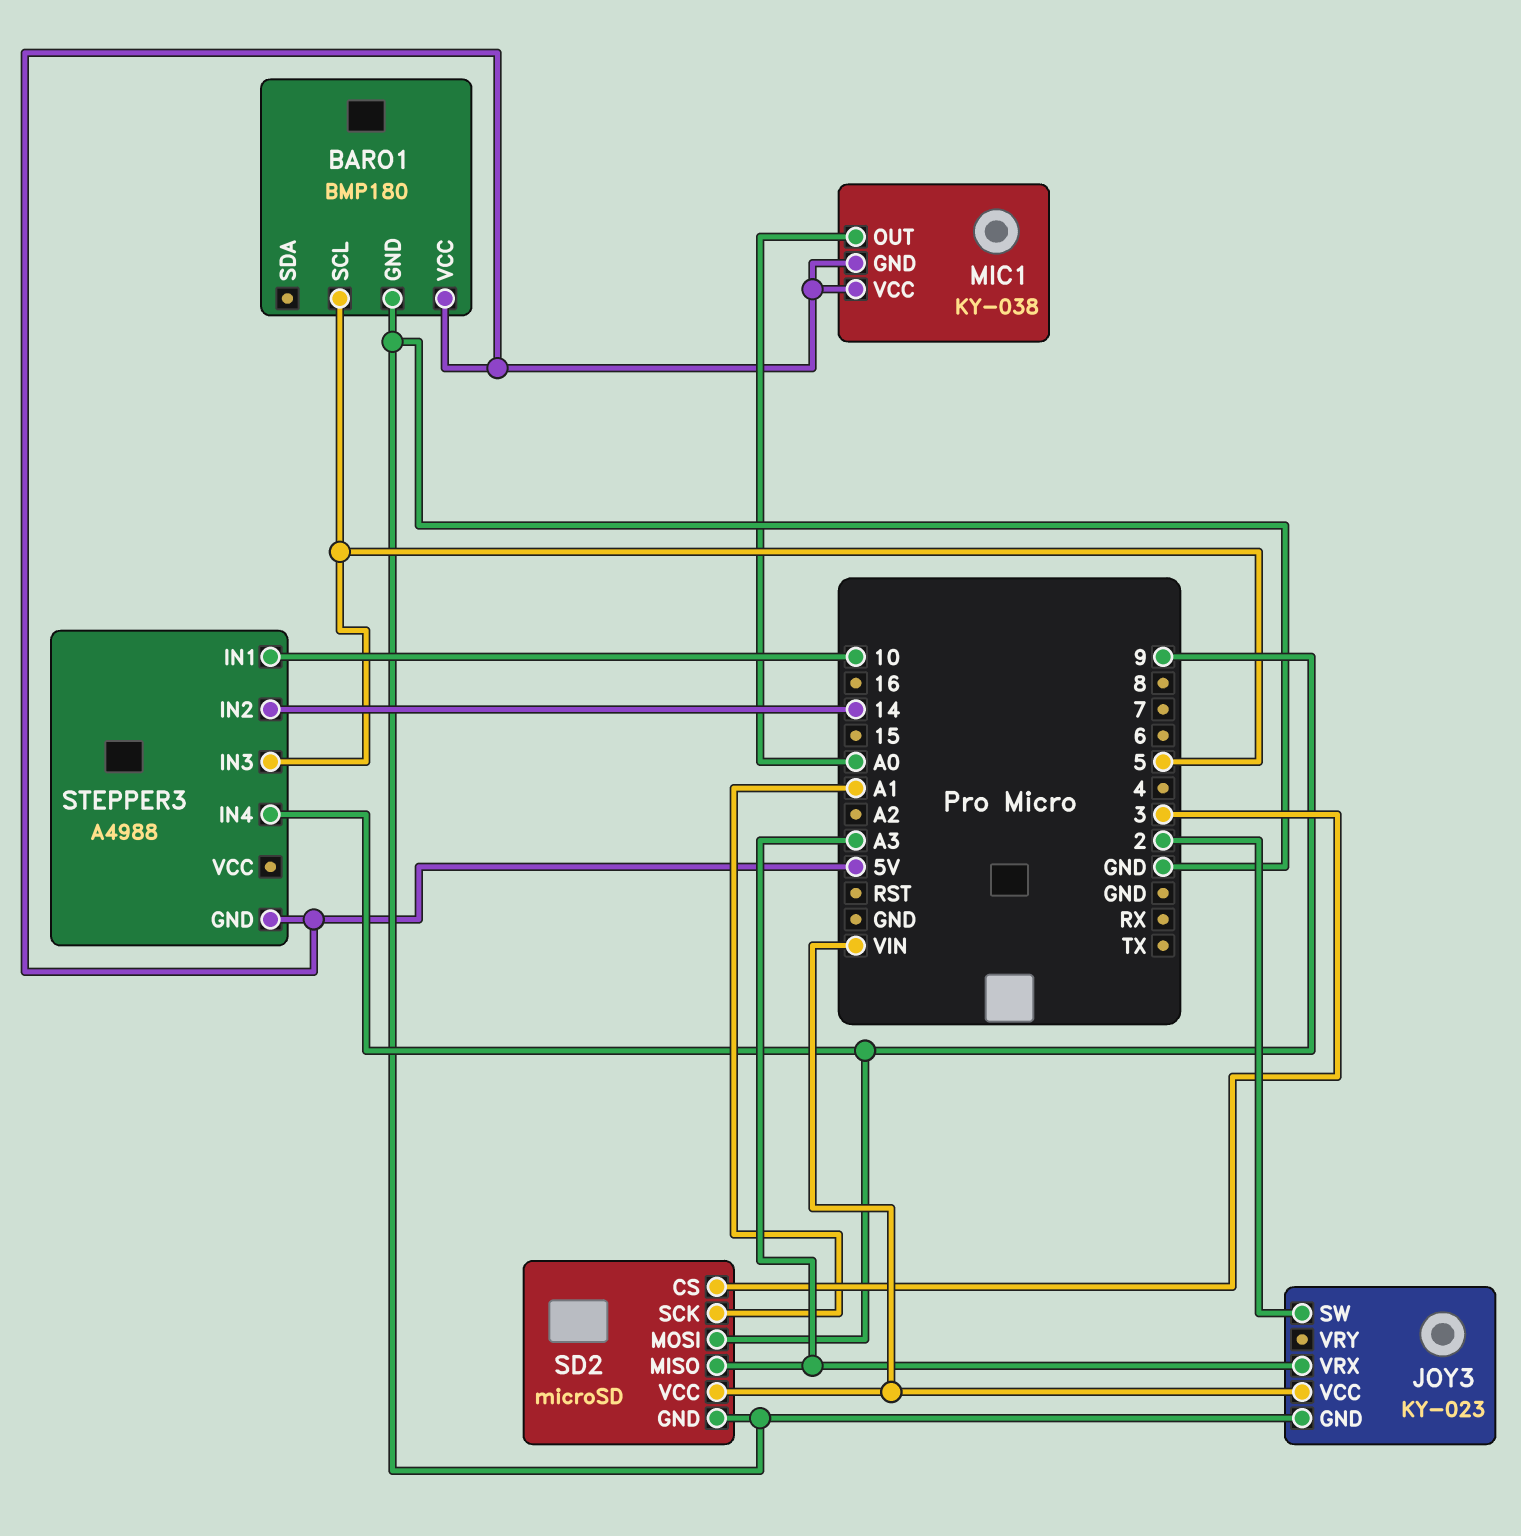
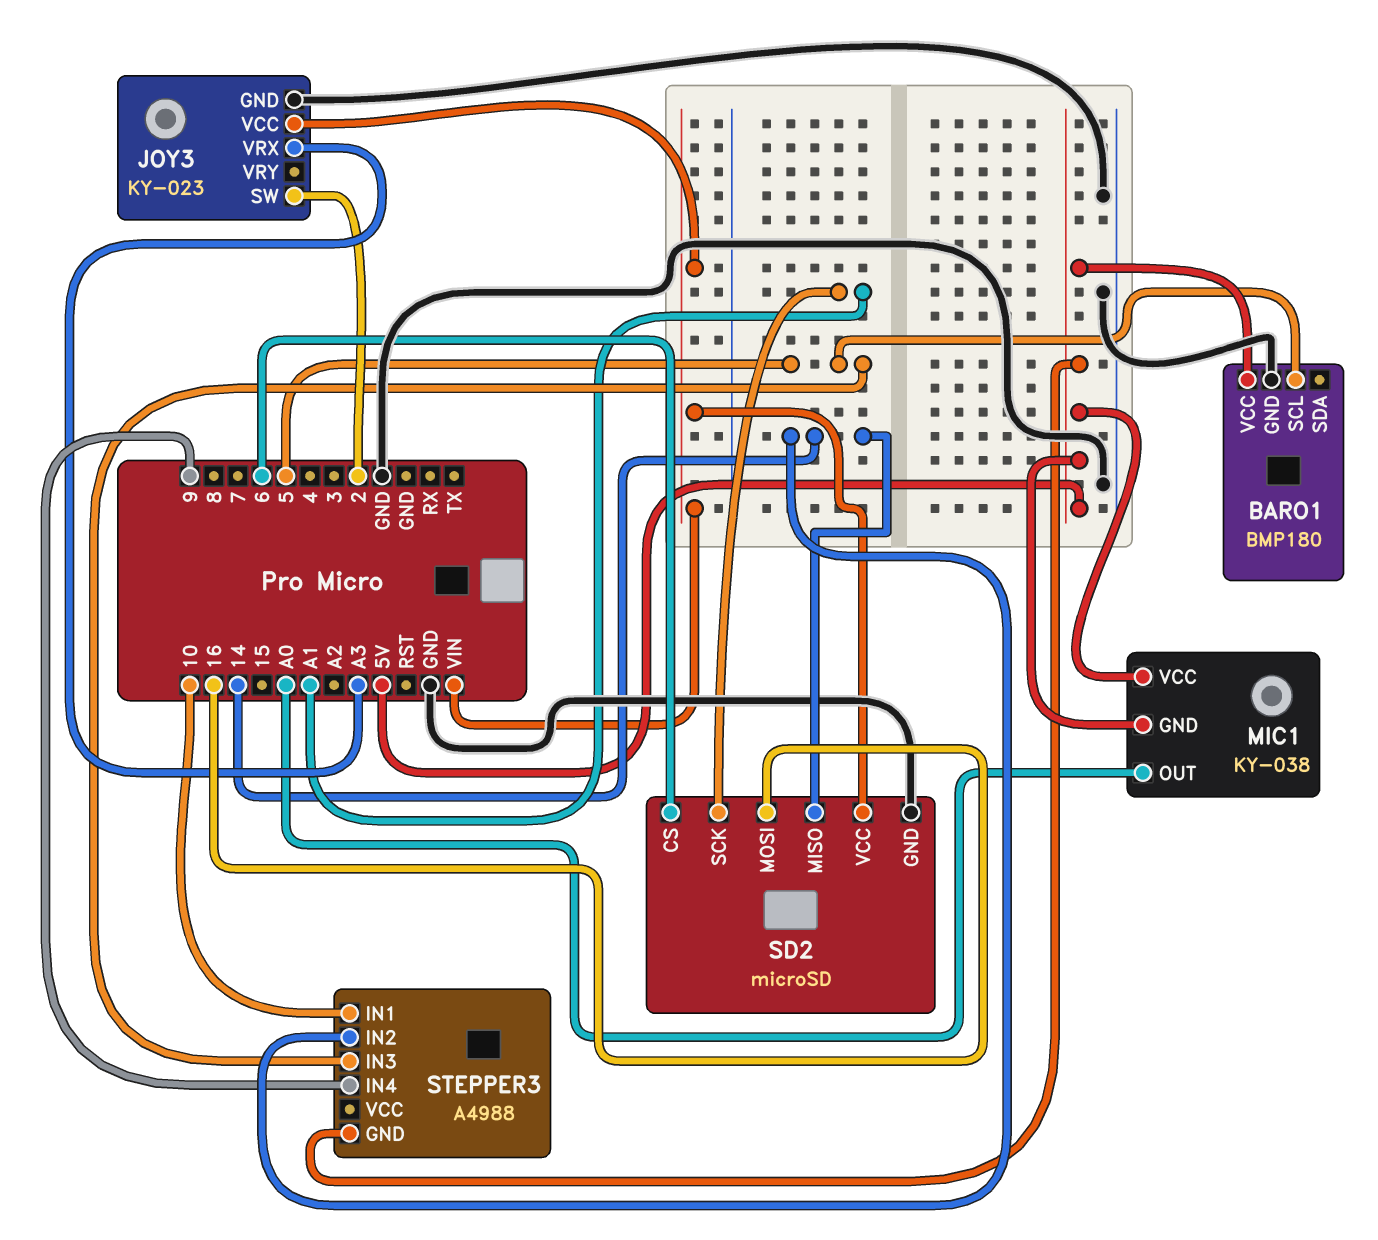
SD2 pin CS: 3 -> 6
SD2 pin MISO: A3 -> 14
SD2 pin MOSI: 9 -> 16

